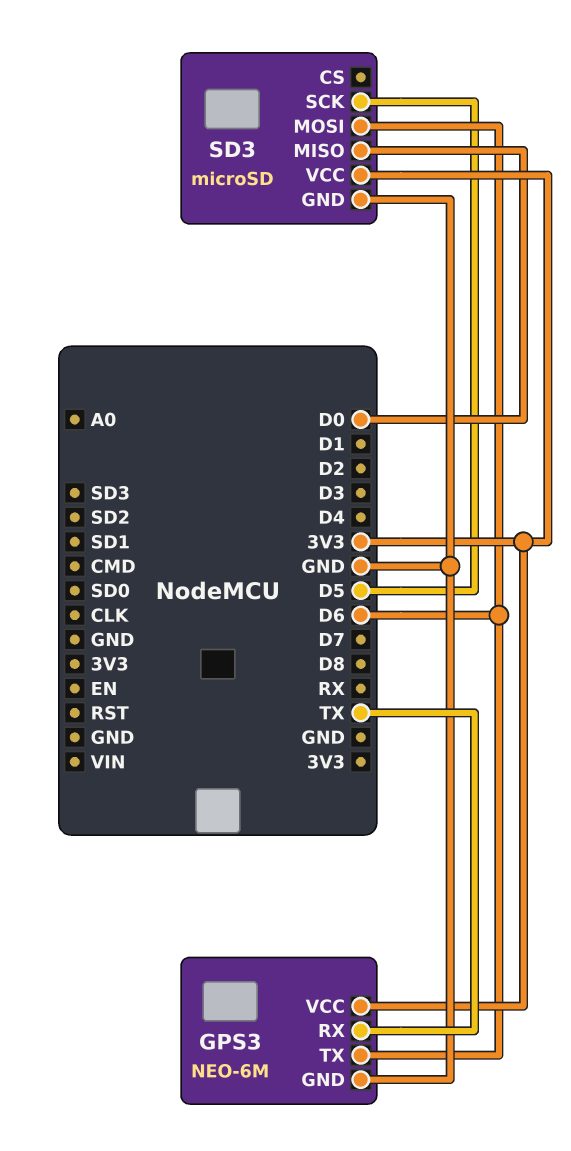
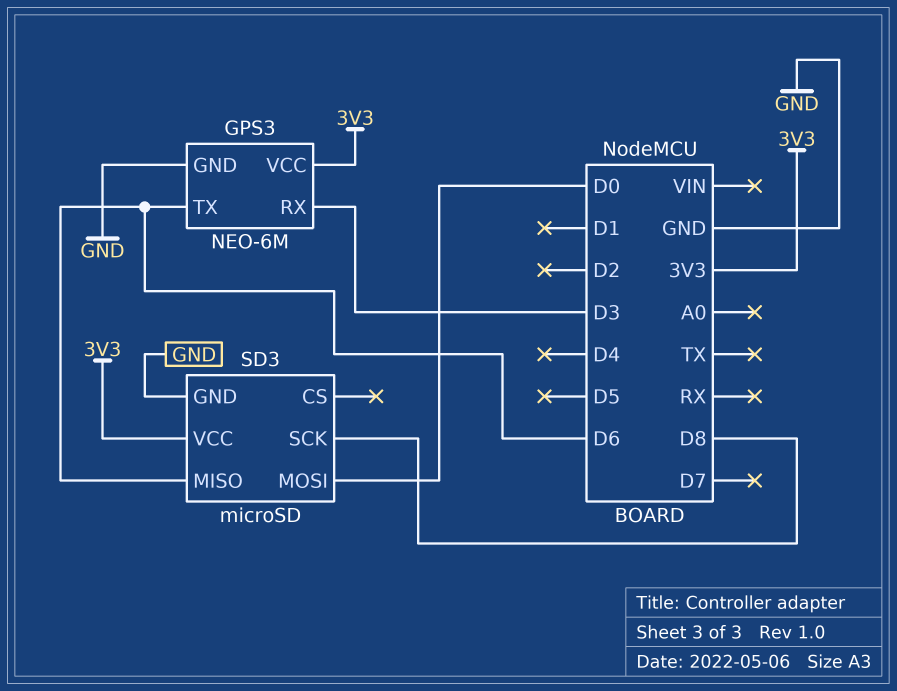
GPS3 pin RX: TX -> D3
SD3 pin MISO: D0 -> D6
SD3 pin MOSI: D6 -> D0
SD3 pin SCK: D5 -> D8

